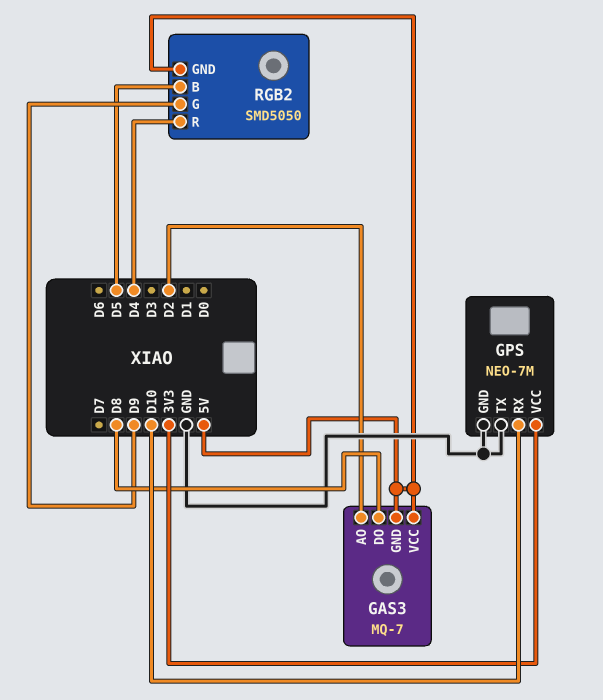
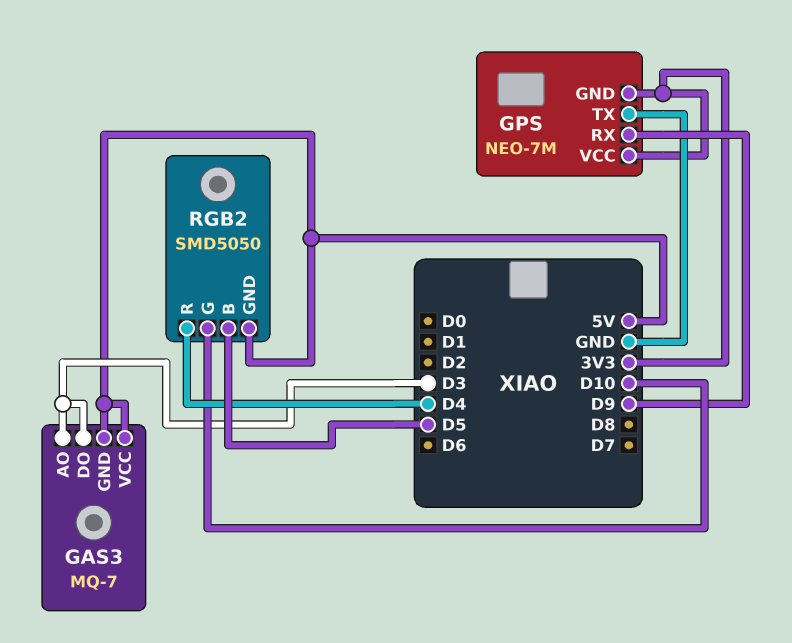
GAS3 pin AO: D2 -> D3
GAS3 pin DO: D8 -> D3
GPS pin GND: GND -> 3V3
GPS pin RX: D10 -> D9
RGB2 pin G: D9 -> D10

